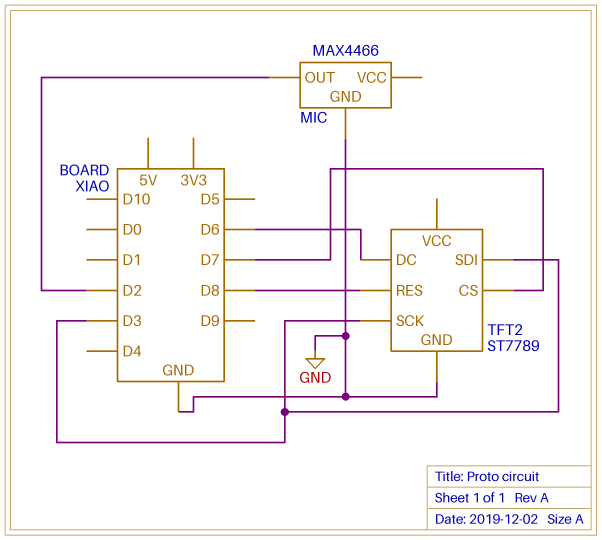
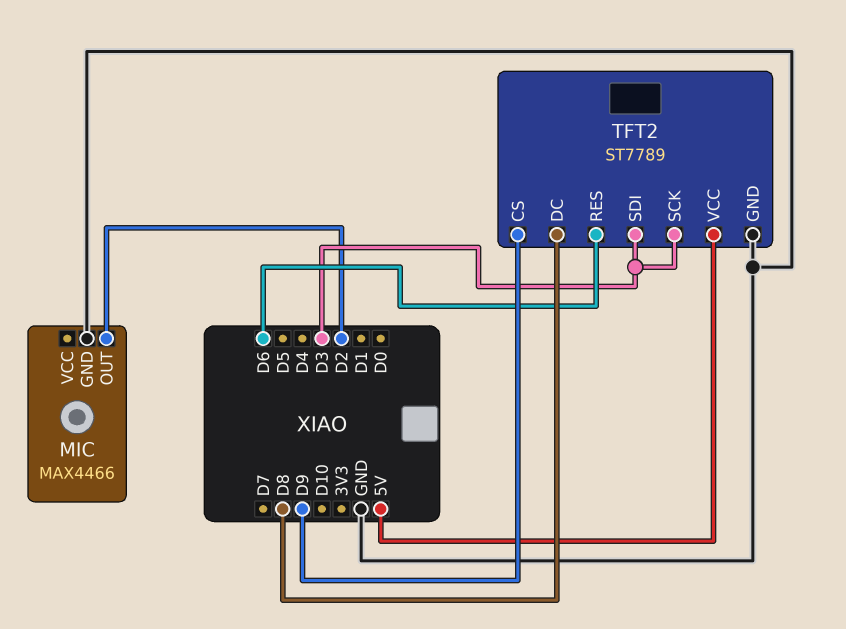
TFT2 pin CS: D7 -> D9
TFT2 pin DC: D6 -> D8
TFT2 pin RES: D8 -> D6
TFT2 pin VCC: none -> 5V

